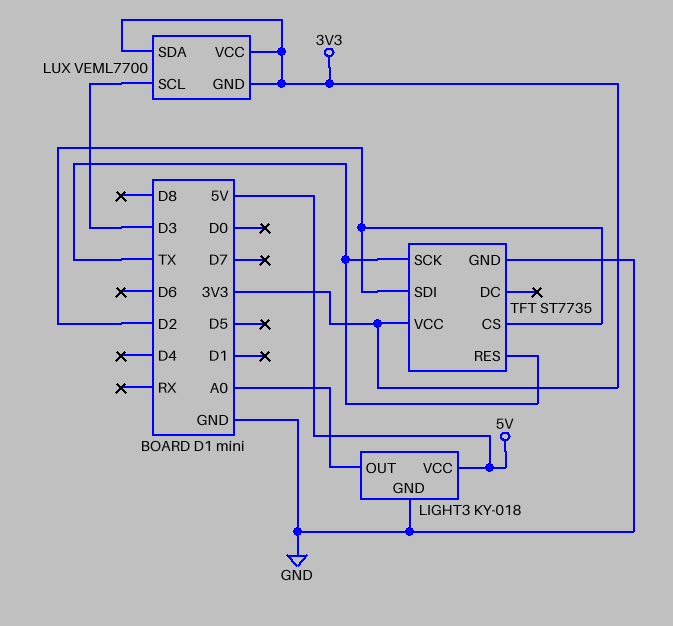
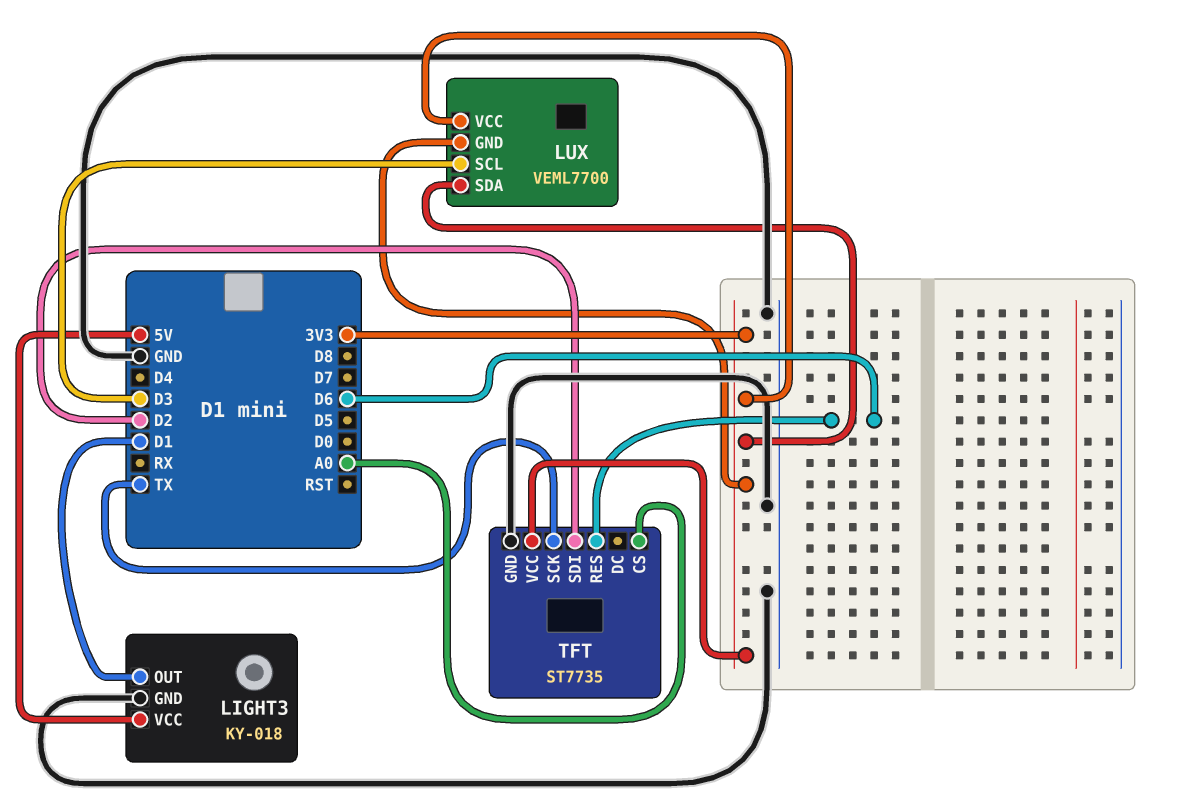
LIGHT3 pin OUT: A0 -> D1
TFT pin CS: D2 -> A0
TFT pin RES: TX -> D6

